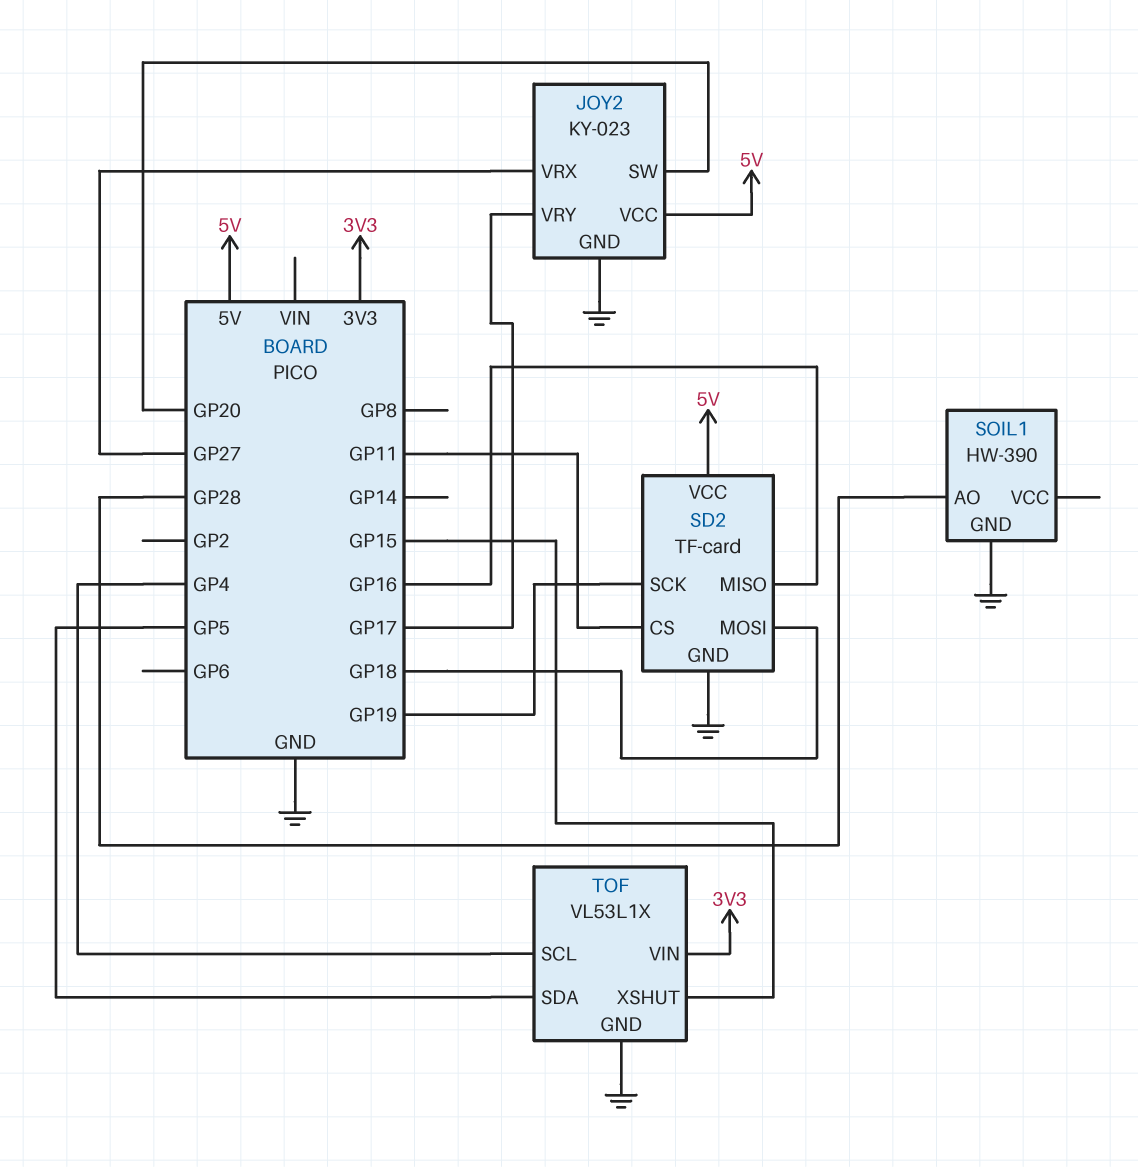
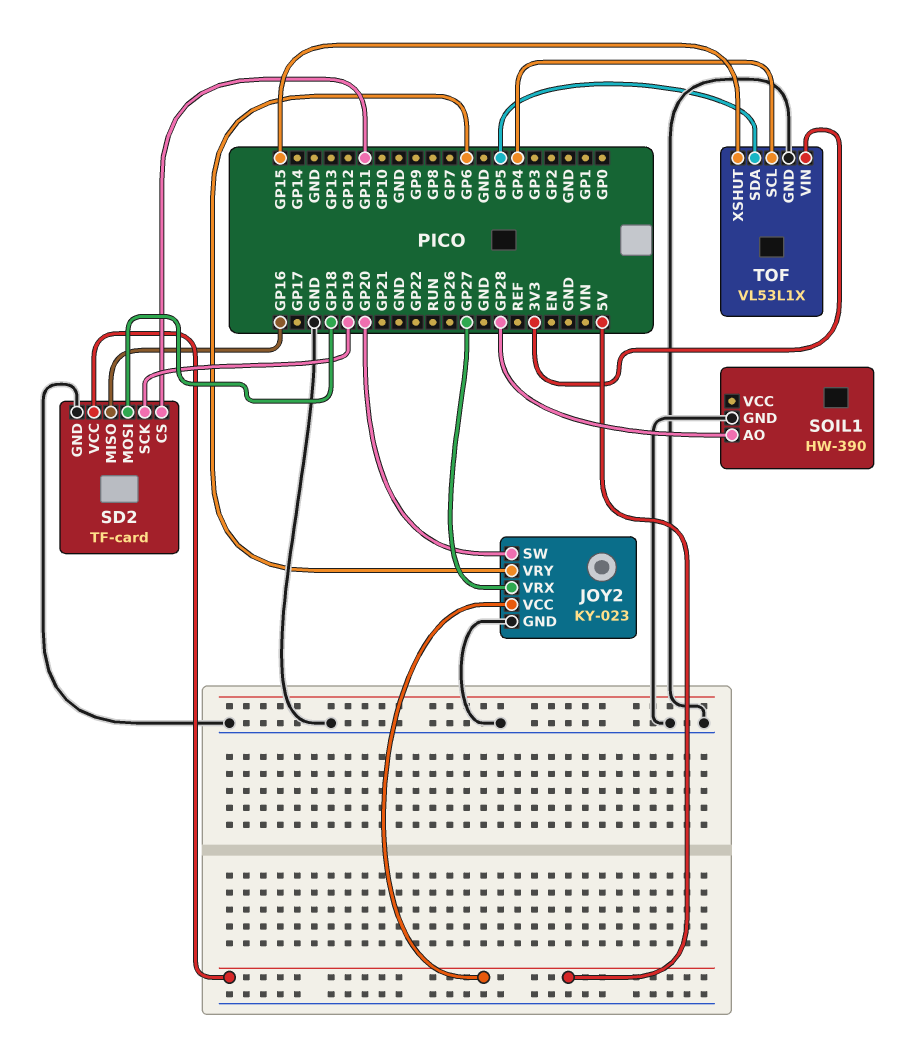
JOY2 pin VRY: GP17 -> GP6

